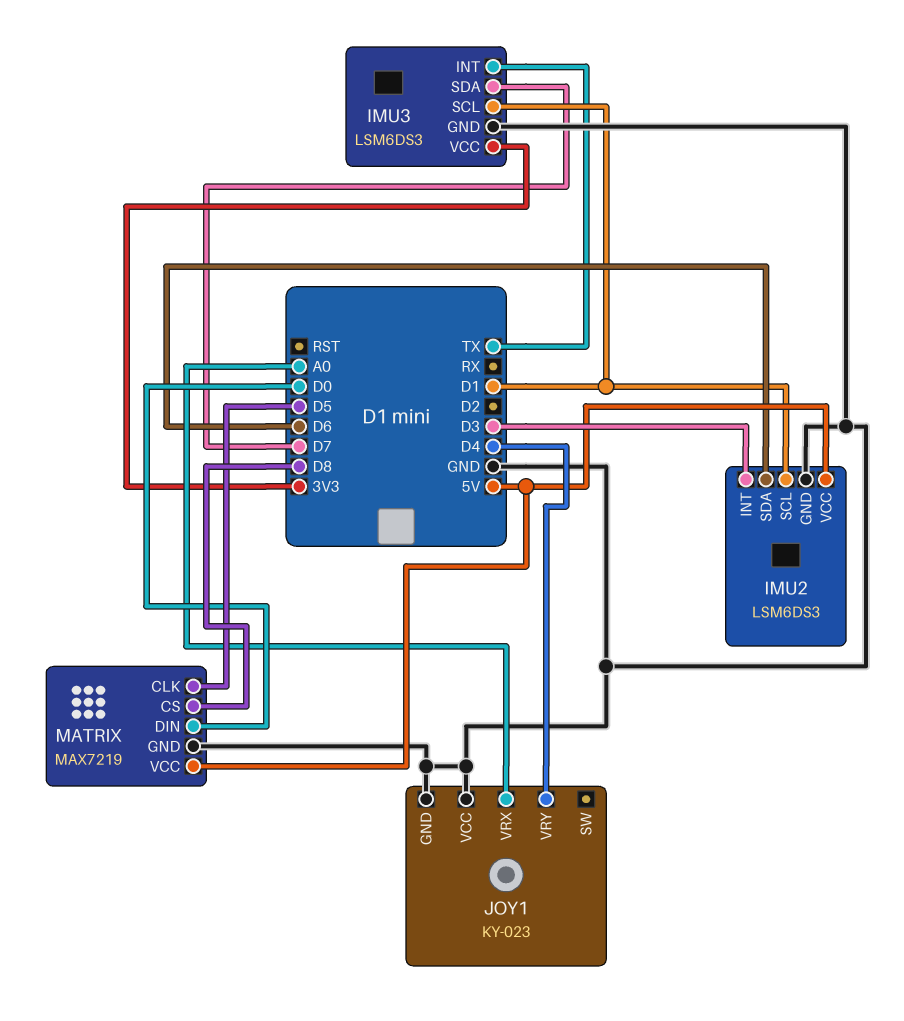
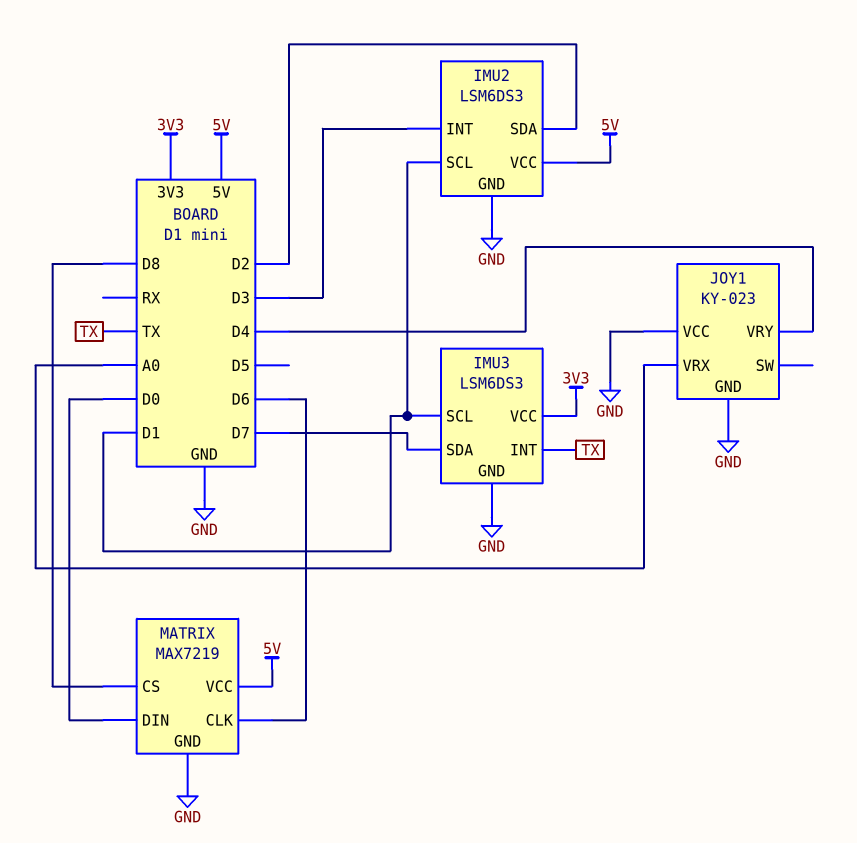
IMU2 pin SDA: D6 -> D2
MATRIX pin CLK: D5 -> D6

